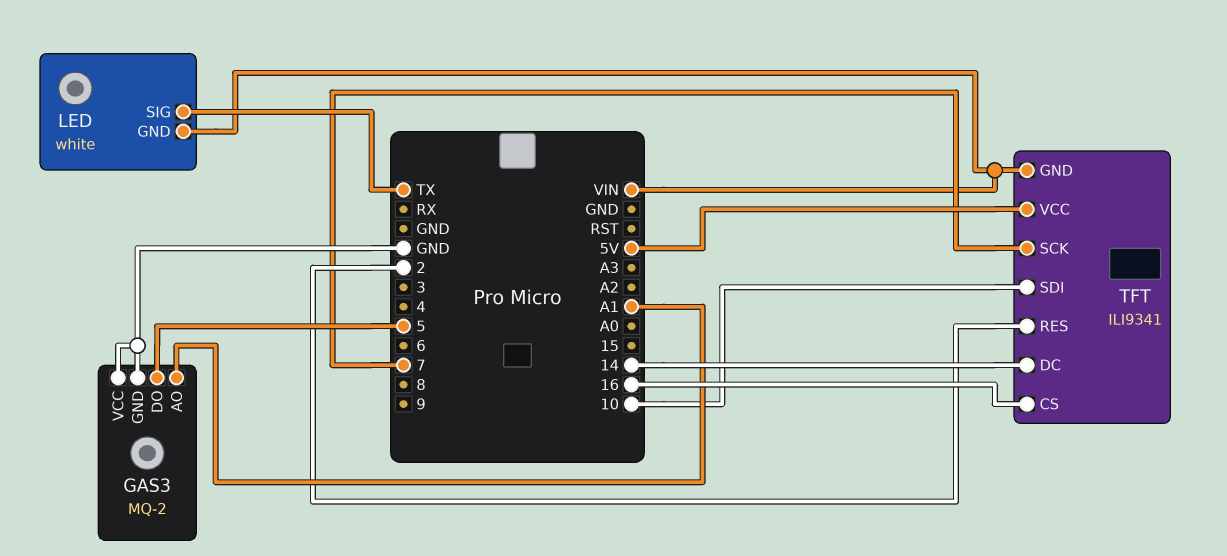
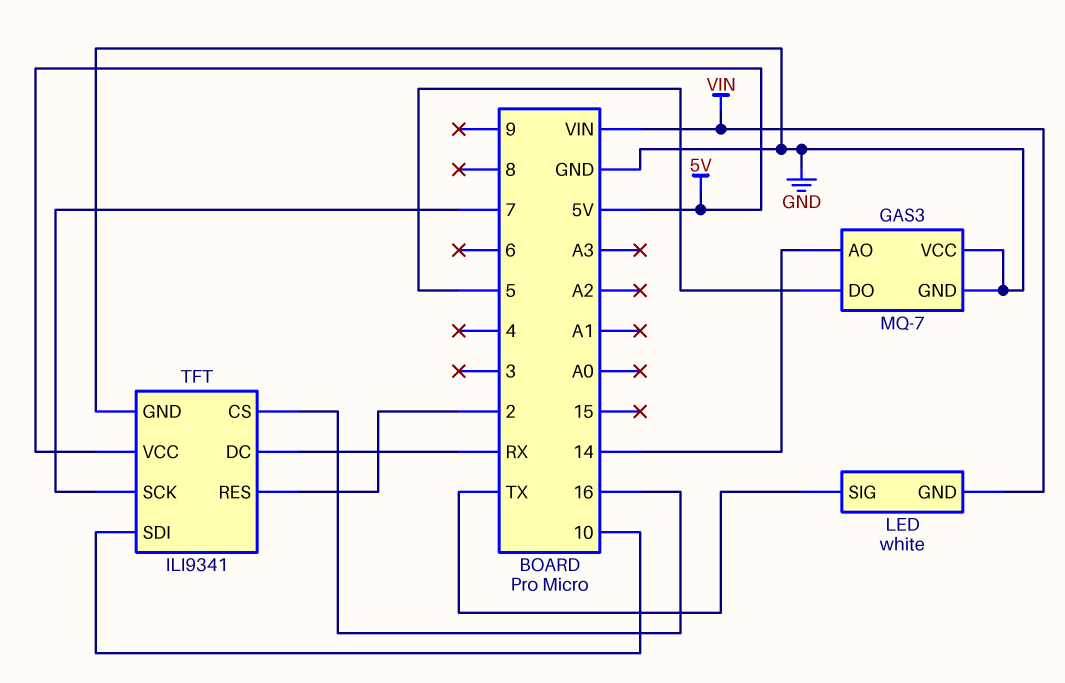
GAS3: MQ-2 -> MQ-7
GAS3 pin AO: A1 -> 14
TFT pin DC: 14 -> RX
TFT pin GND: VIN -> GND

